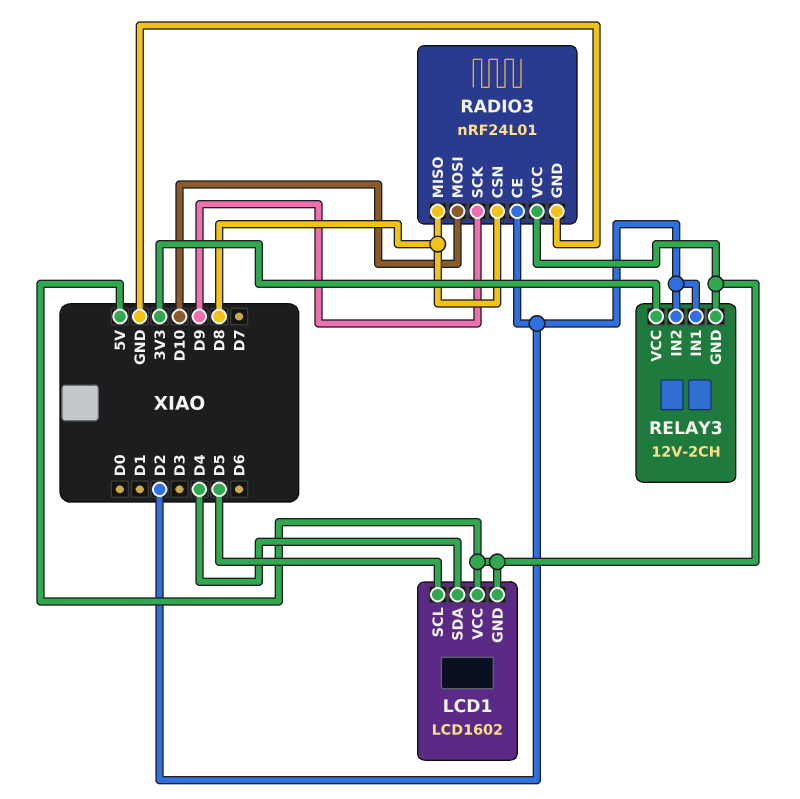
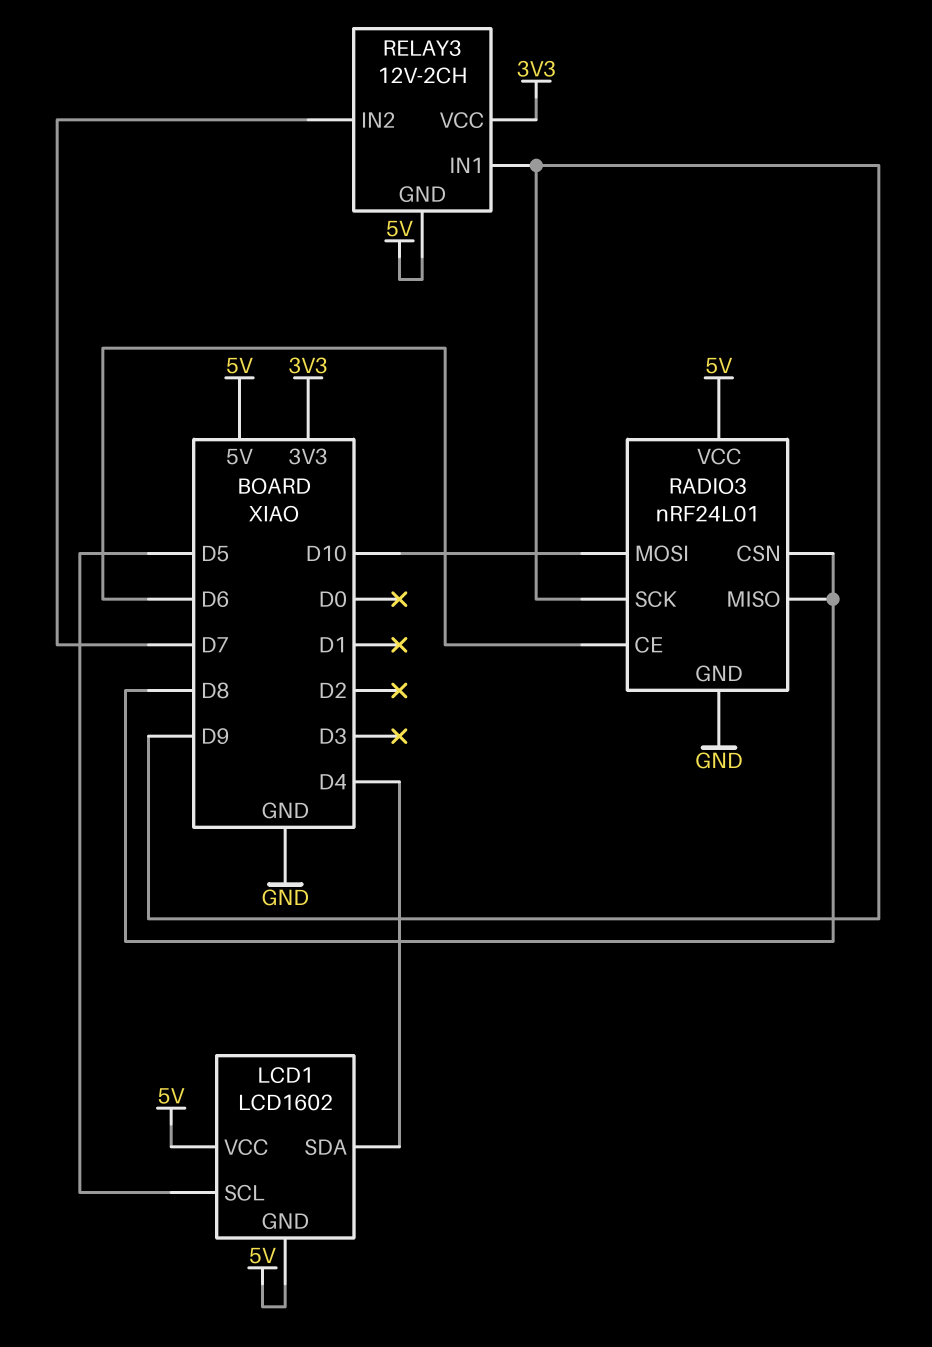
RADIO3 pin CE: D2 -> D6
RELAY3 pin IN1: D2 -> D9
RELAY3 pin IN2: D2 -> D7

